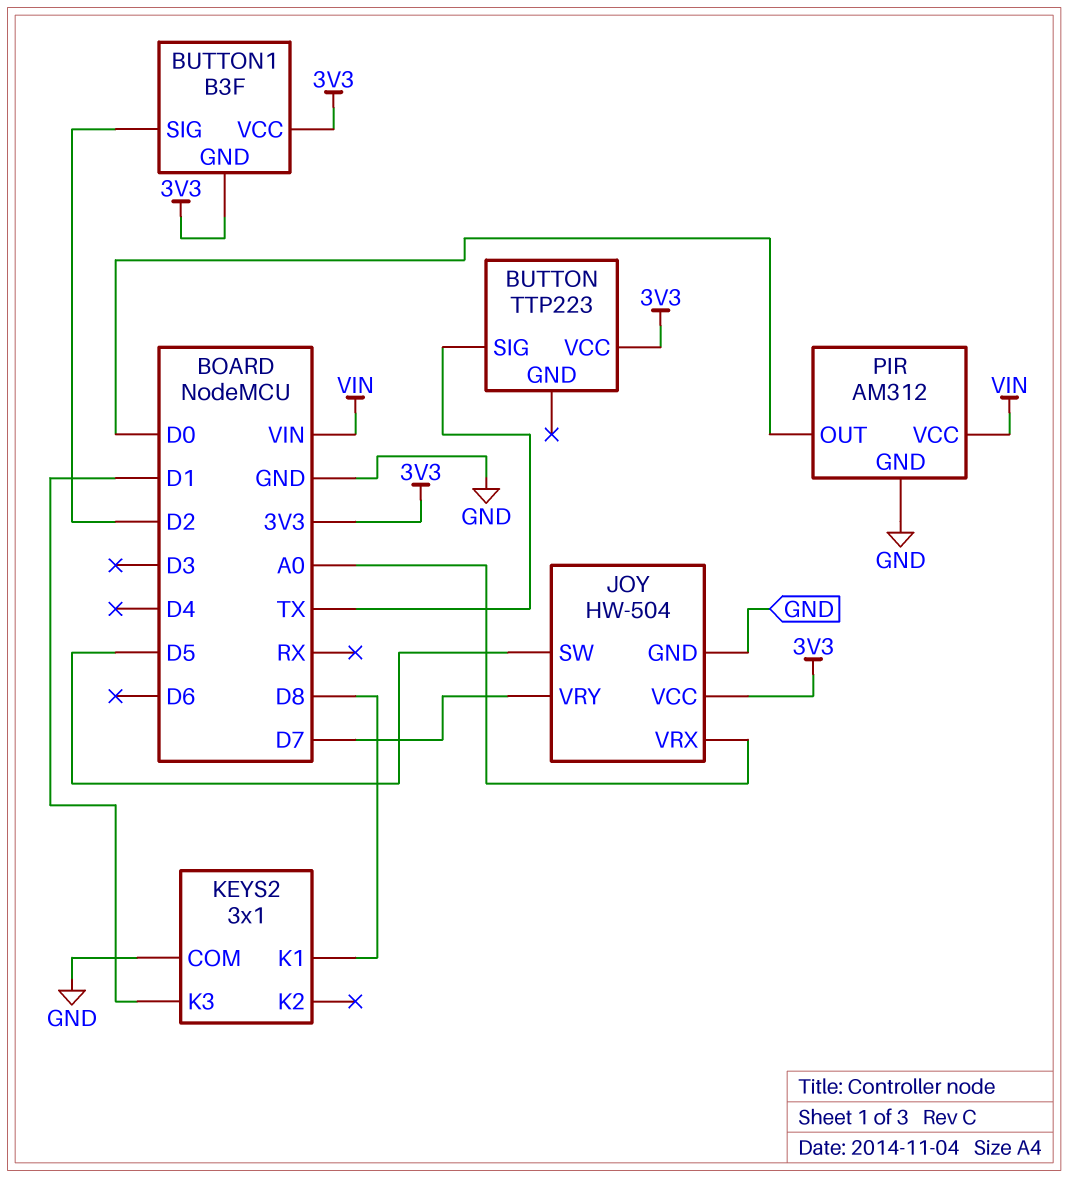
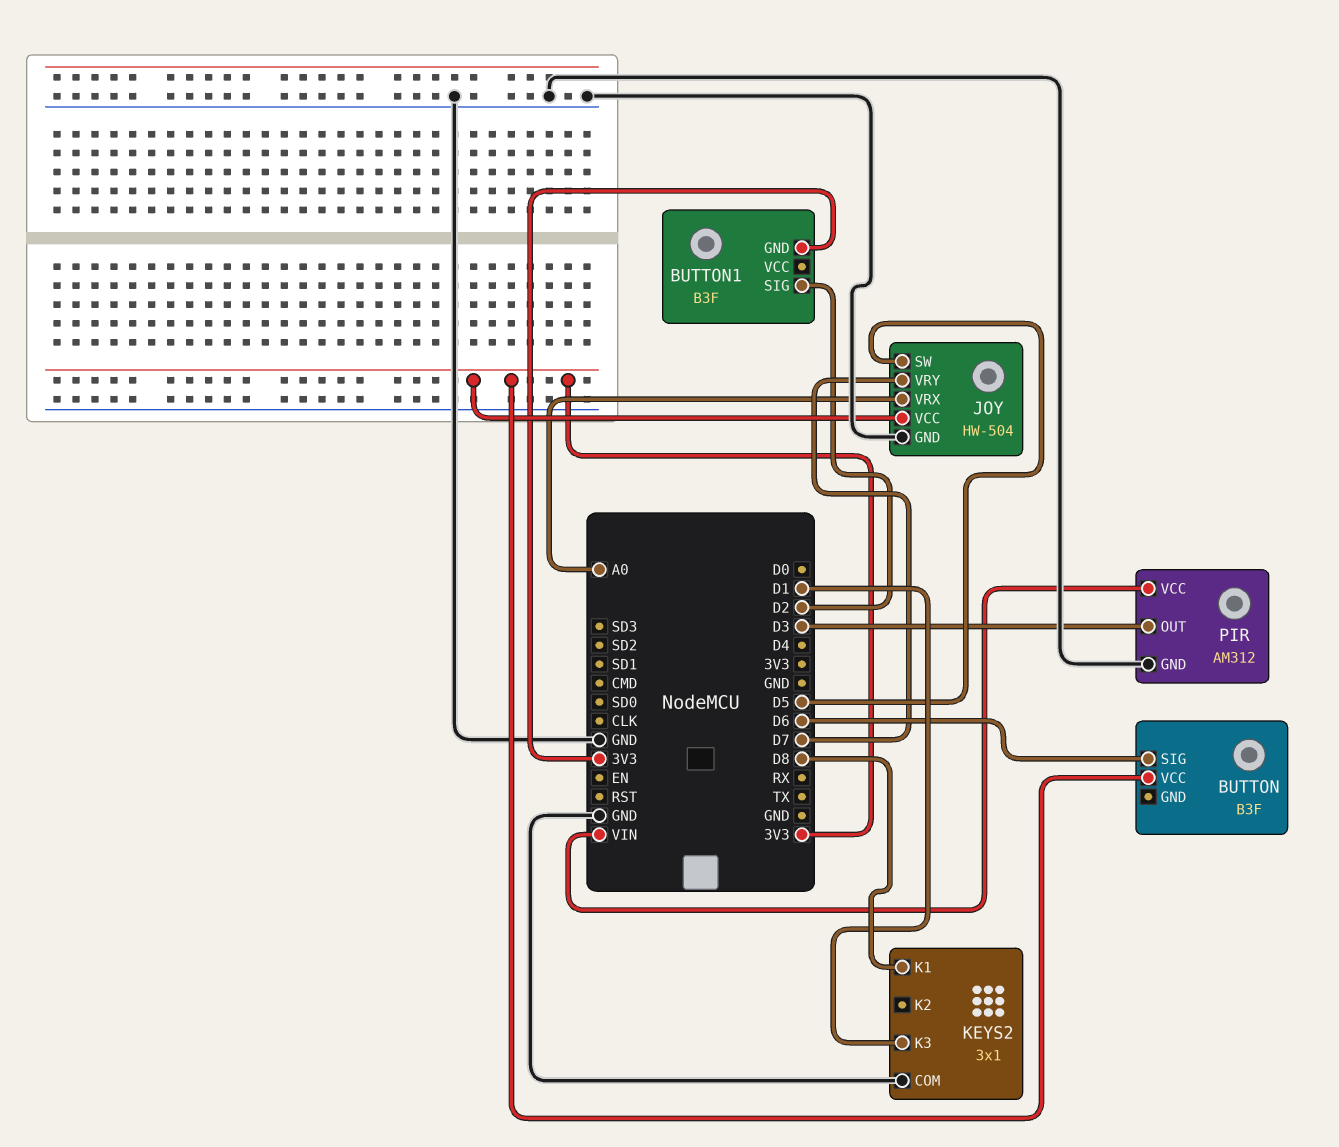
BUTTON: TTP223 -> B3F
BUTTON pin SIG: TX -> D6
BUTTON1 pin VCC: 3V3 -> none
PIR pin OUT: D0 -> D3

